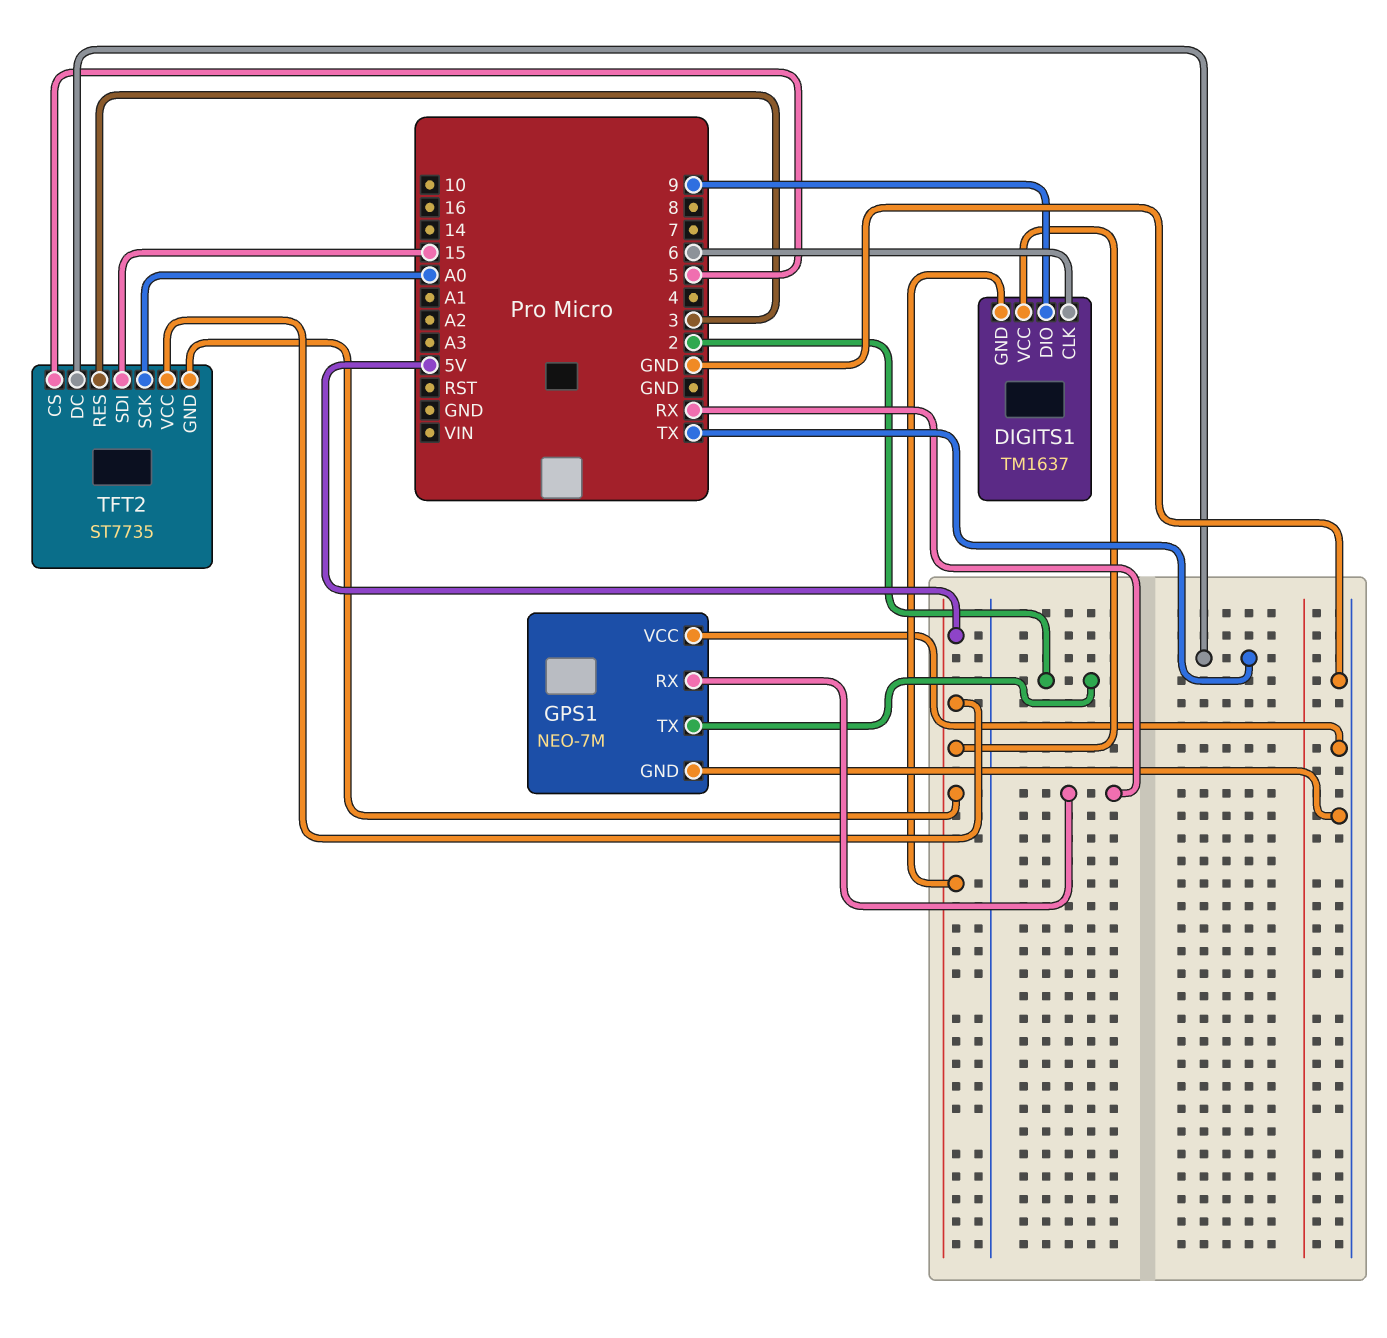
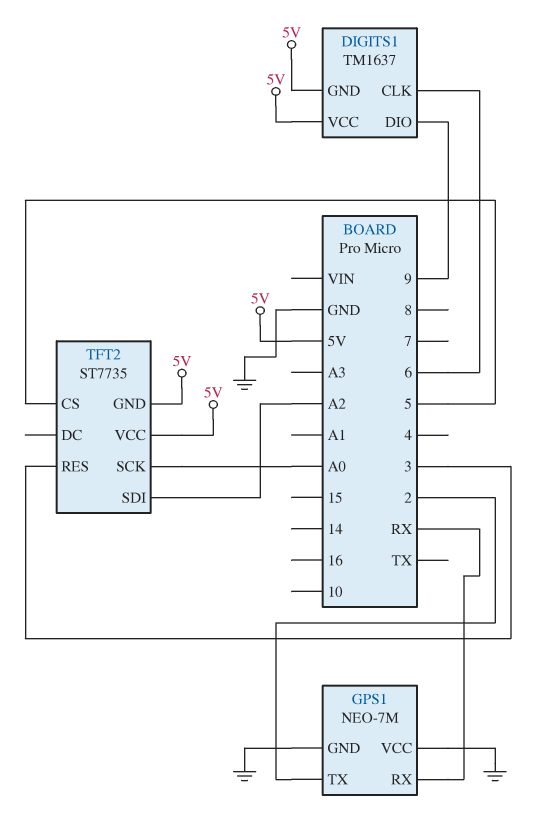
TFT2 pin DC: TX -> none
TFT2 pin SDI: 15 -> A2

